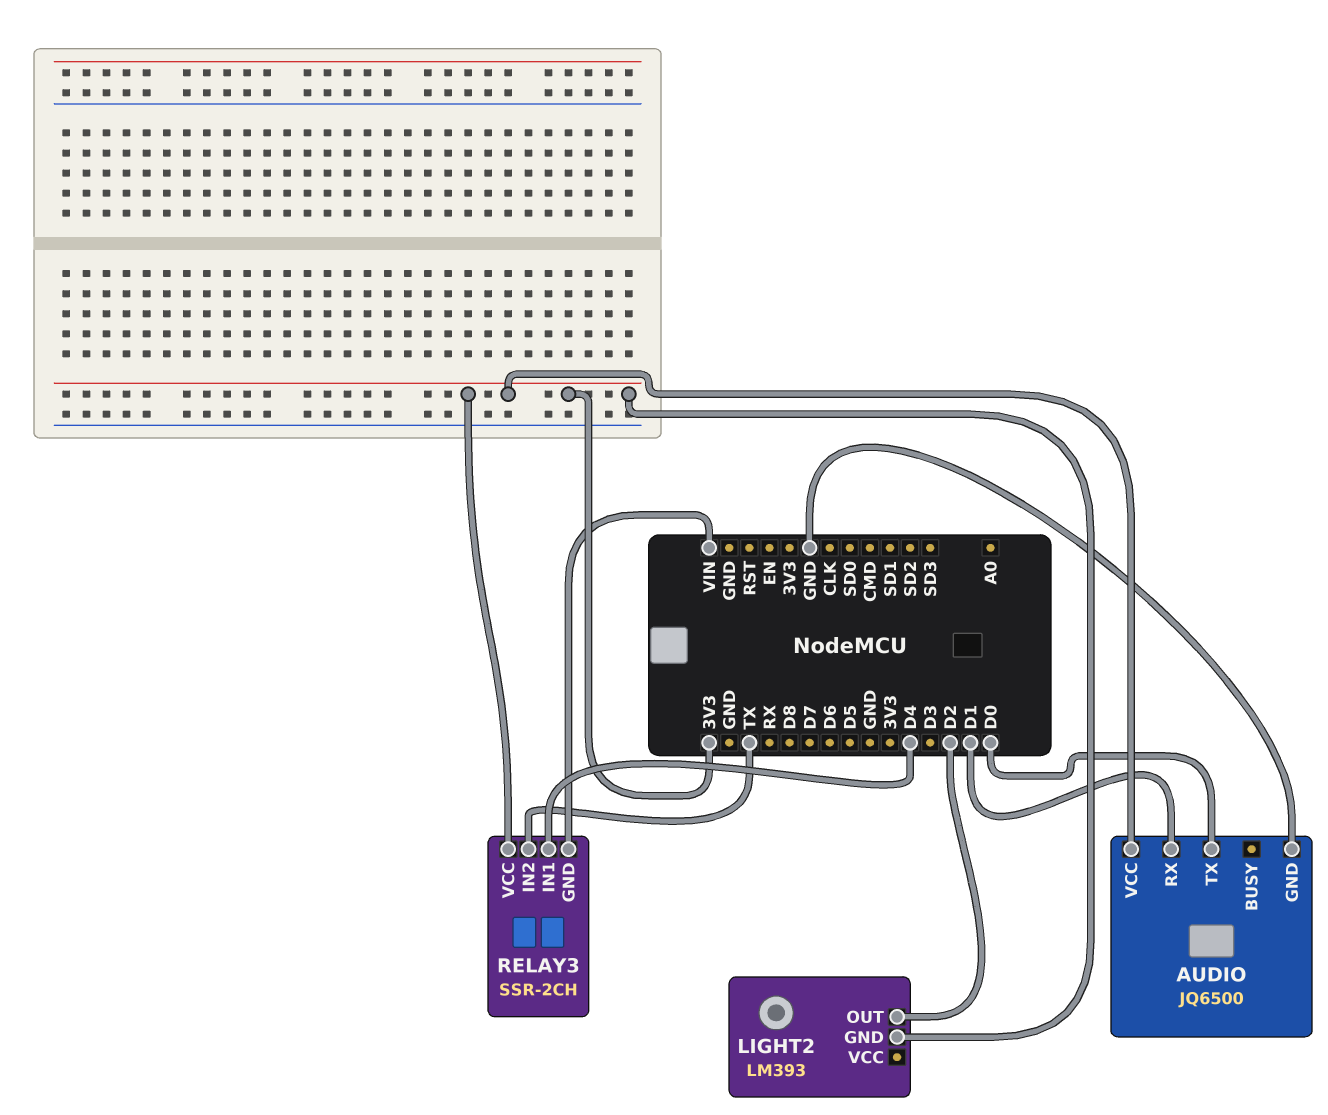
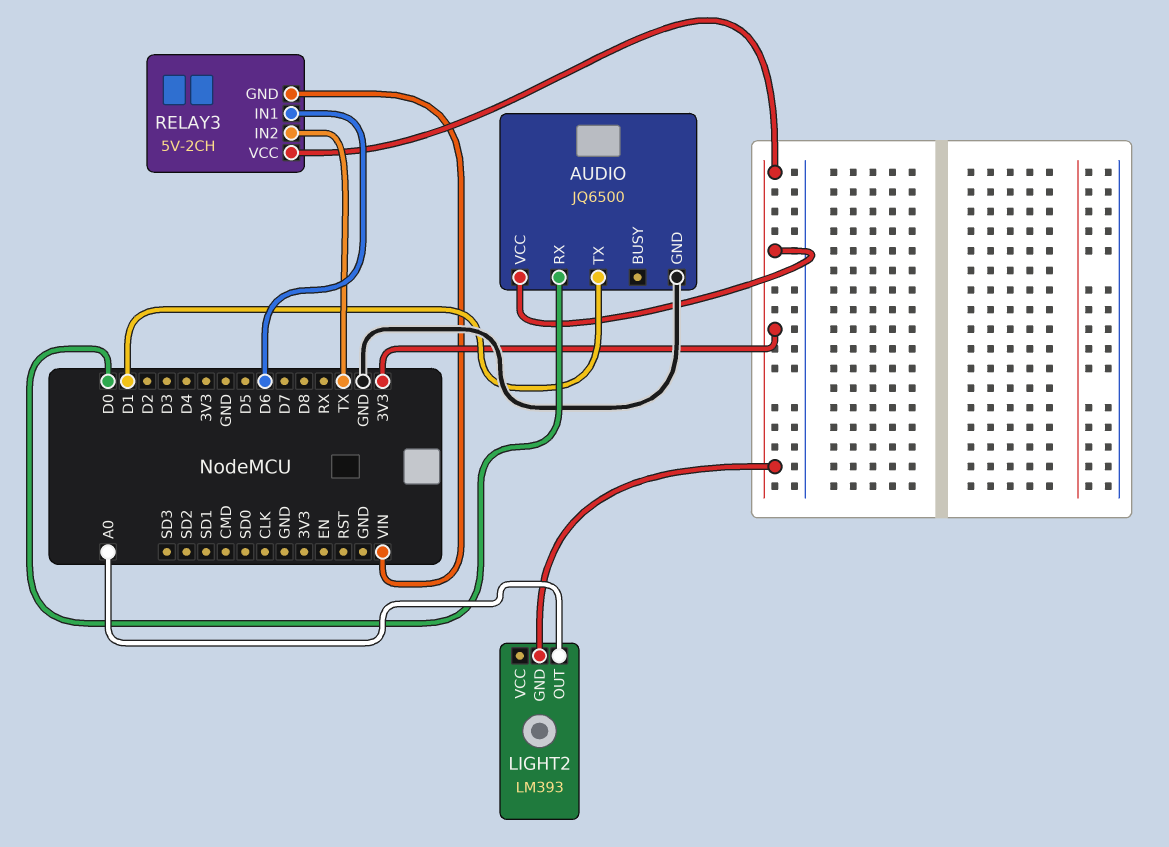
AUDIO pin RX: D1 -> D0
AUDIO pin TX: D0 -> D1
LIGHT2 pin OUT: D2 -> A0
RELAY3: SSR-2CH -> 5V-2CH
RELAY3 pin IN1: D4 -> D6

